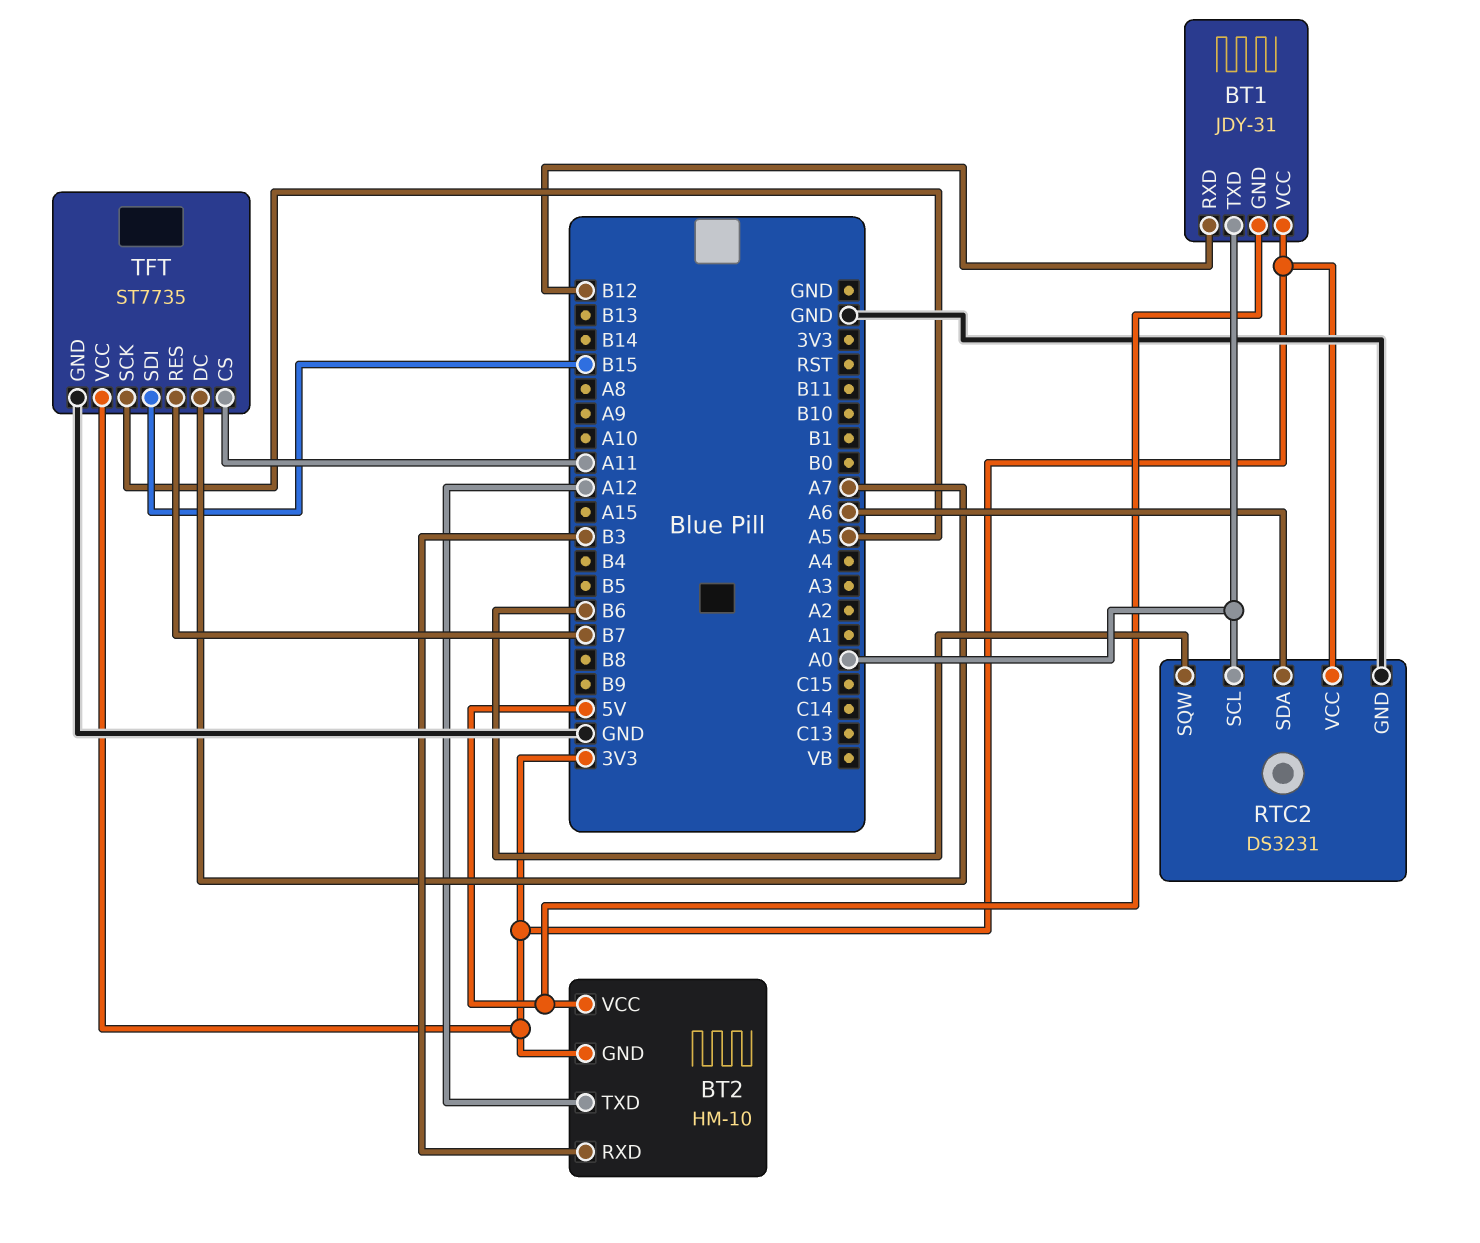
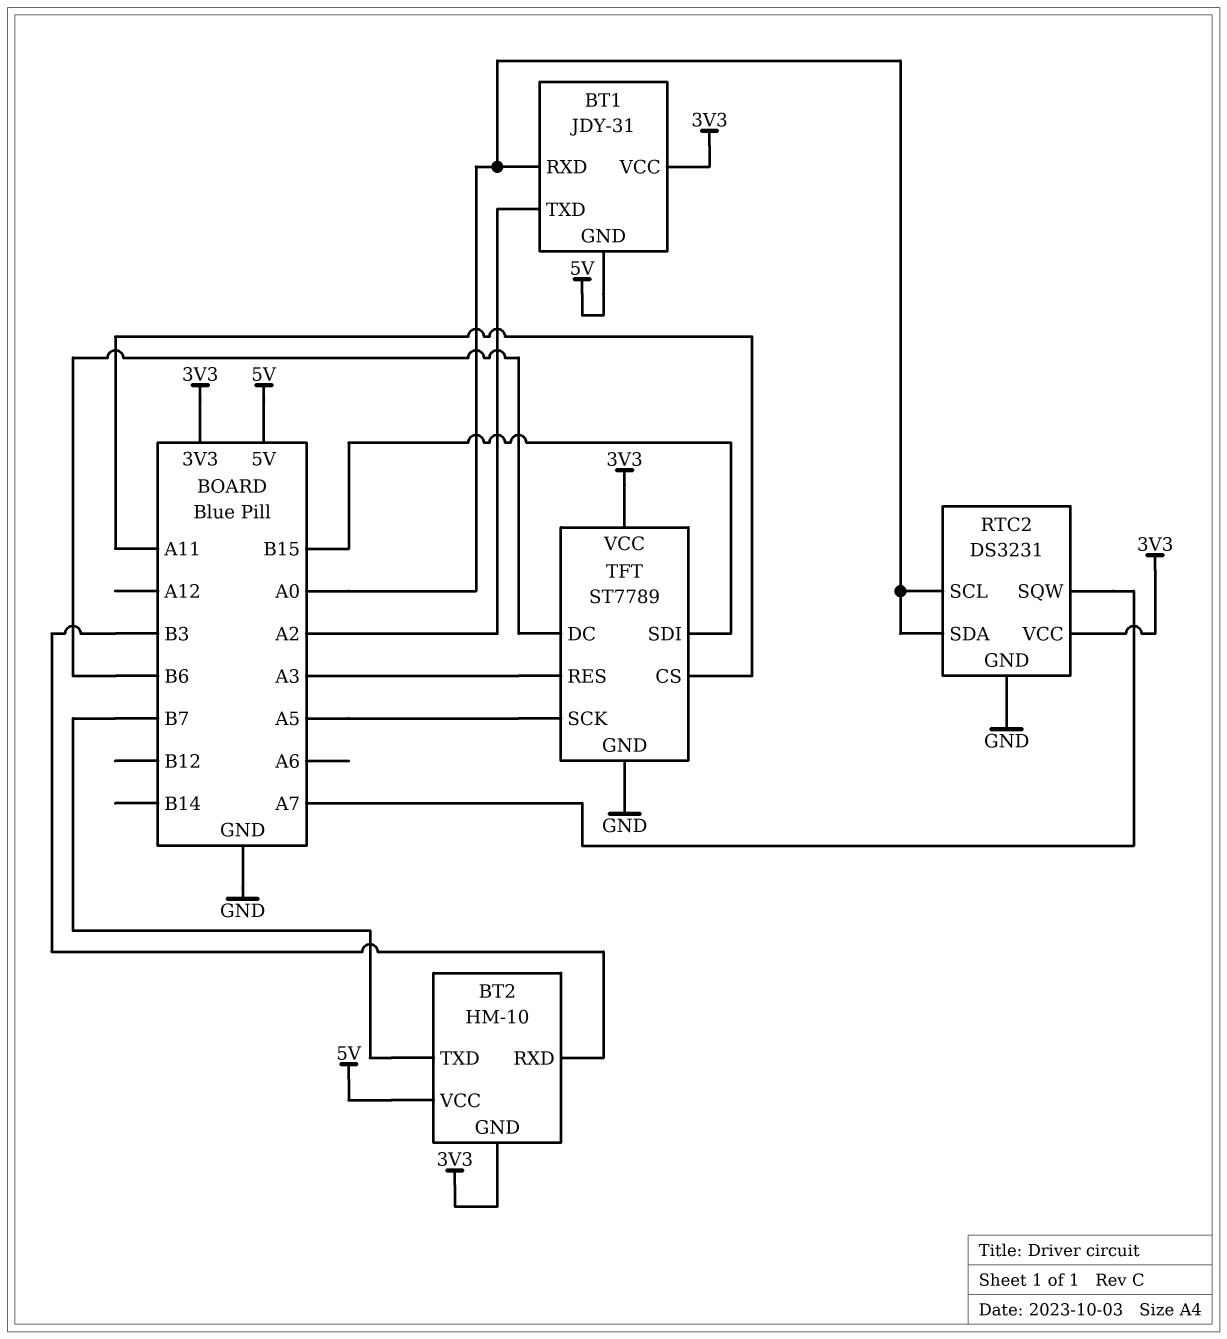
BT1 pin RXD: B12 -> A0
BT1 pin TXD: A0 -> A2
BT2 pin TXD: A12 -> B7
RTC2 pin SDA: A6 -> A0
RTC2 pin SQW: B6 -> A7
TFT: ST7735 -> ST7789
TFT pin DC: A7 -> B6
TFT pin RES: B7 -> A3

